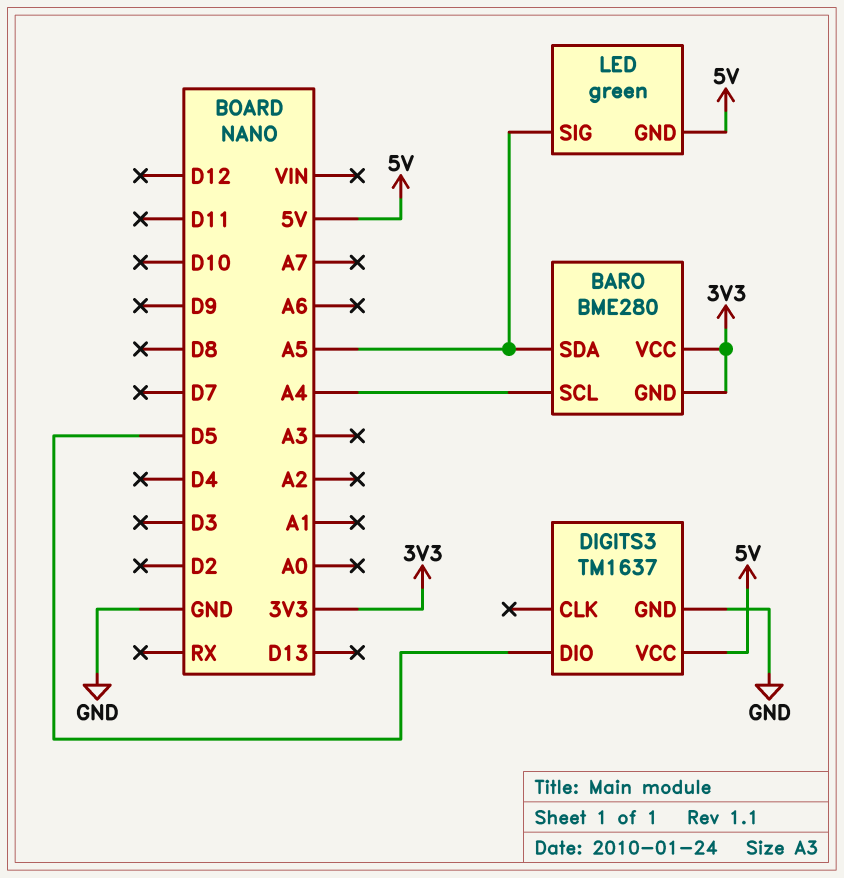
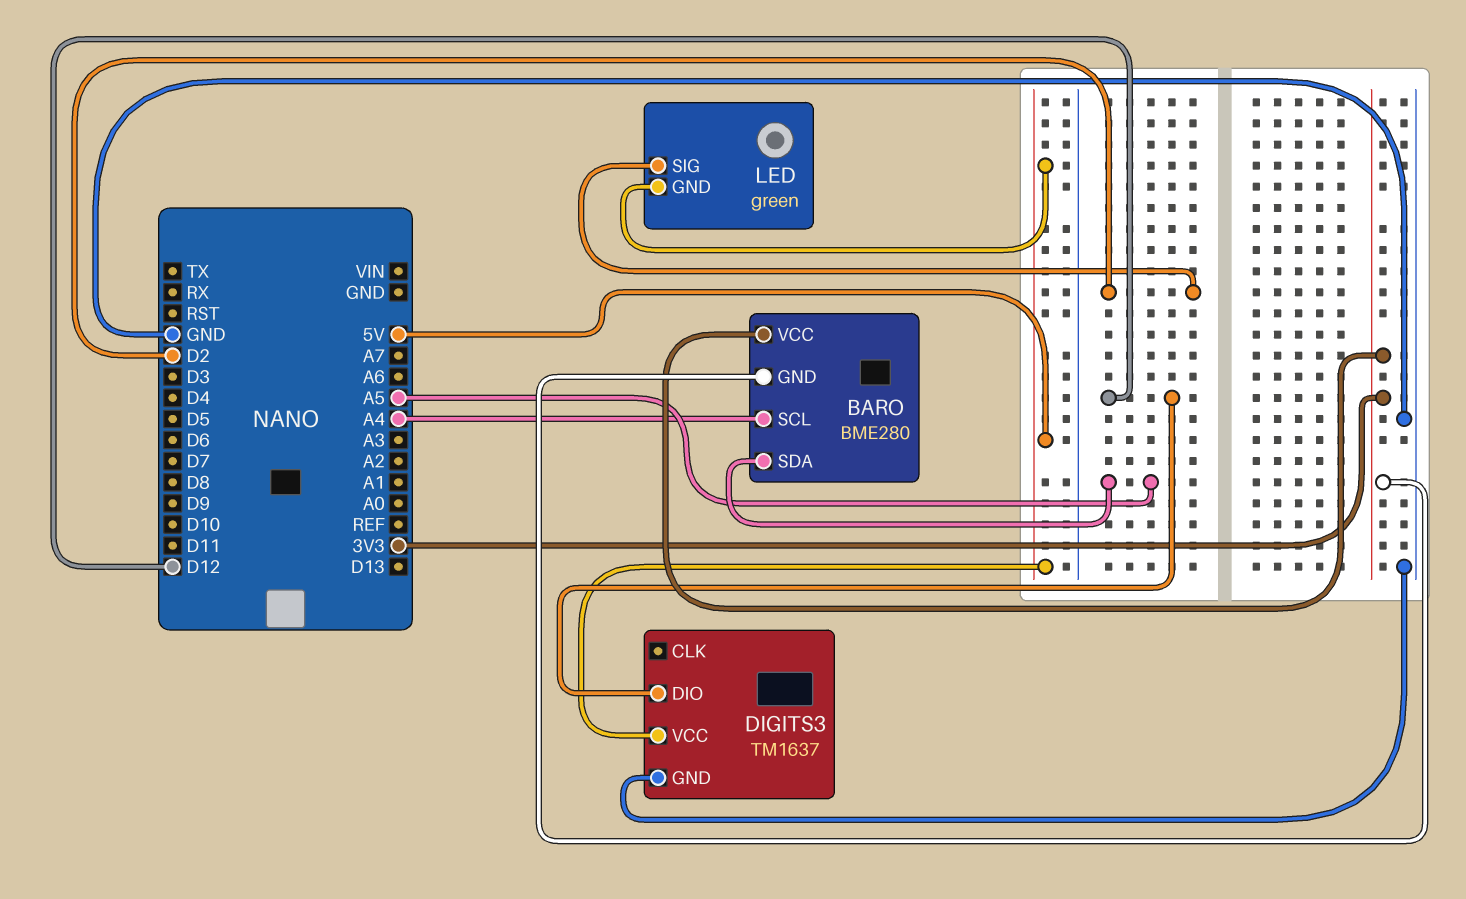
DIGITS3 pin DIO: D5 -> D12
LED pin SIG: A5 -> D2

